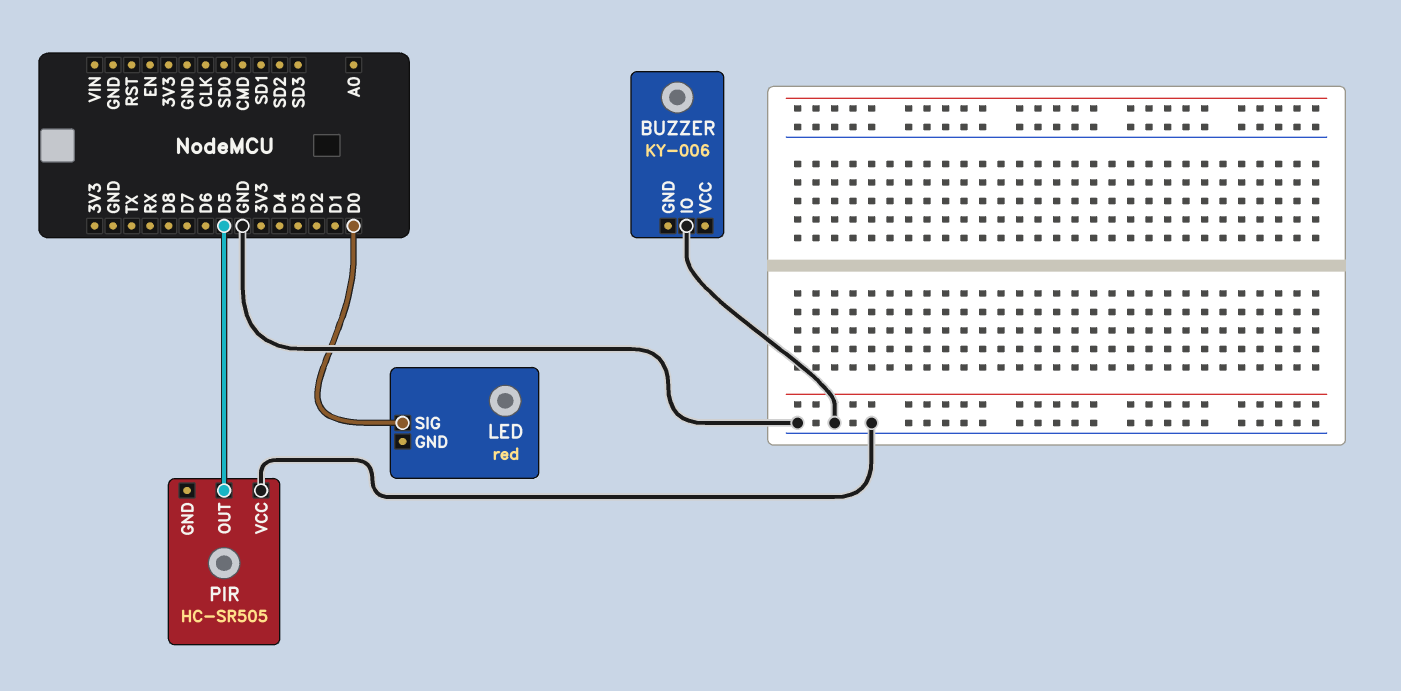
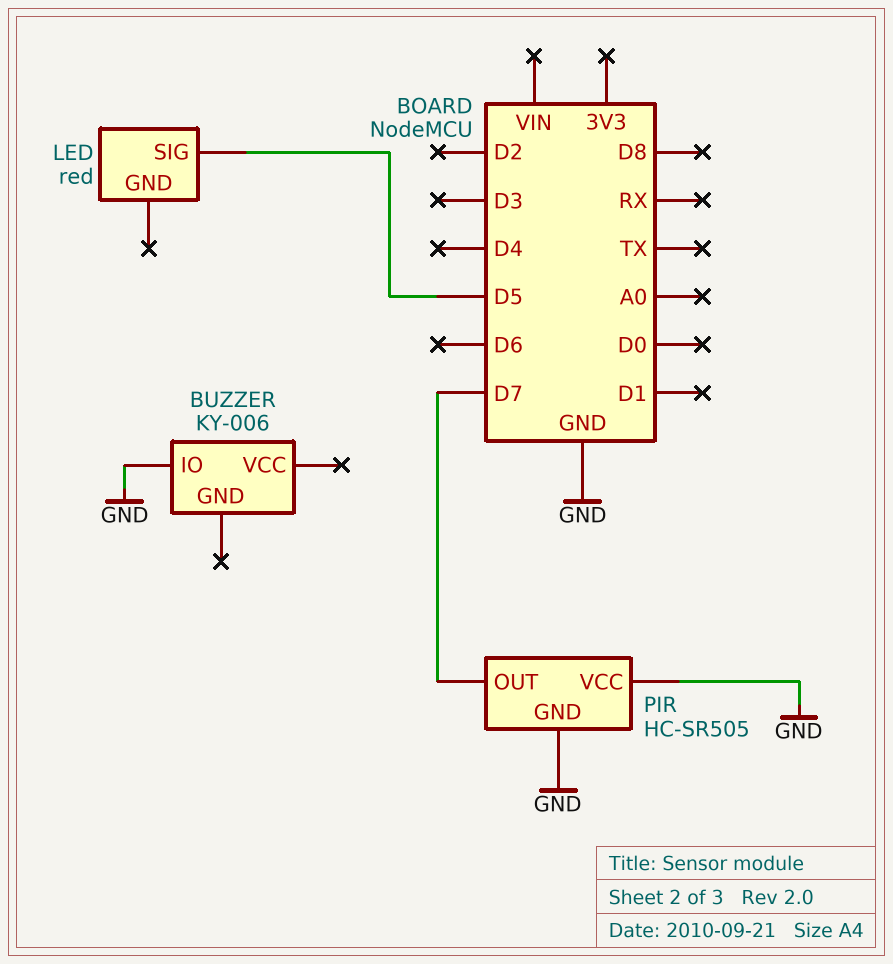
LED pin SIG: D0 -> D5
PIR pin GND: none -> GND
PIR pin OUT: D5 -> D7

